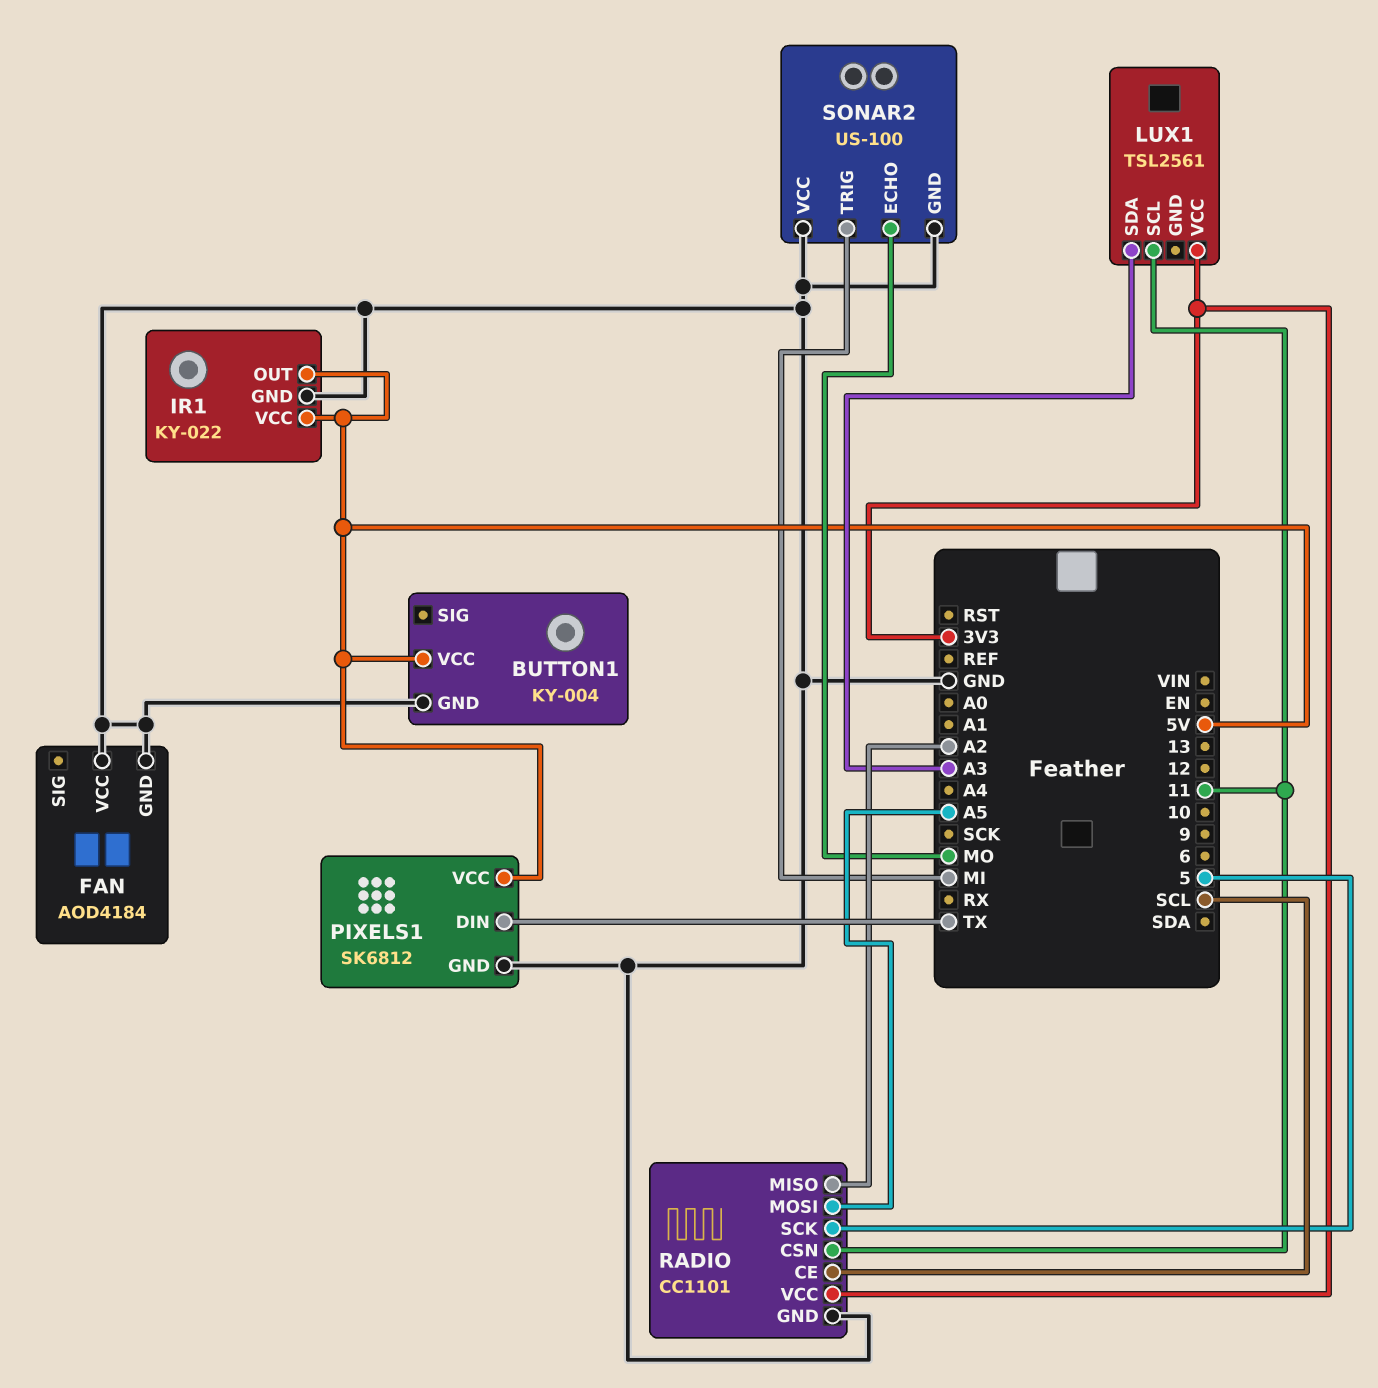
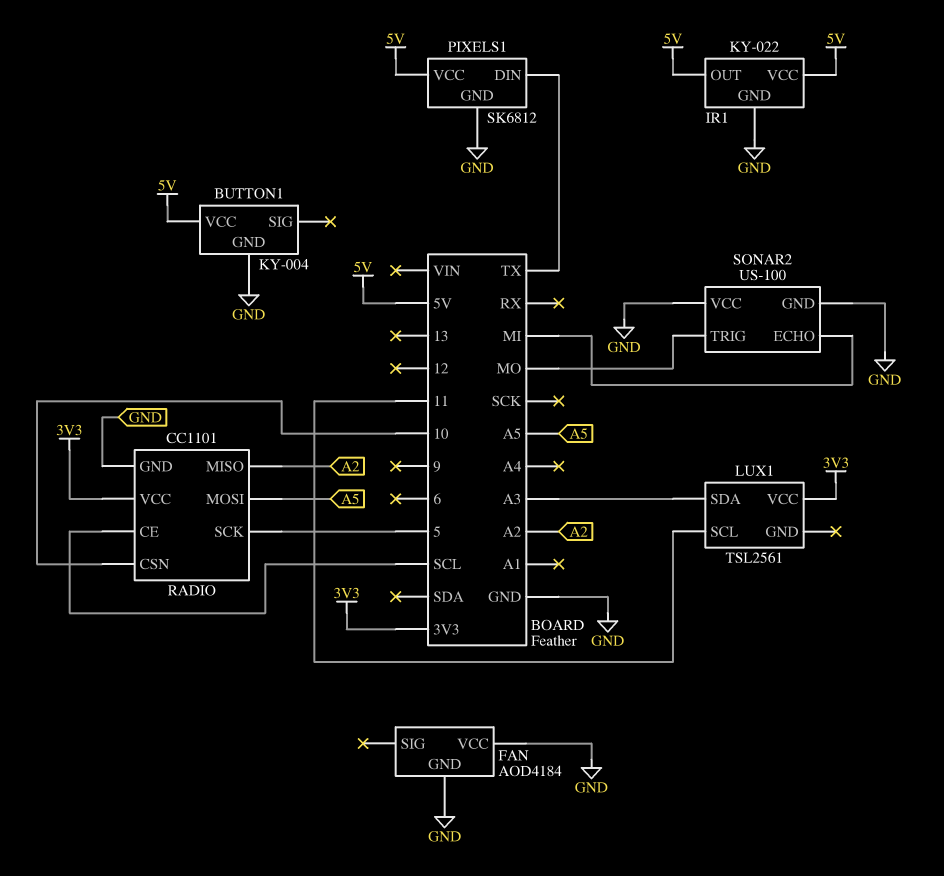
RADIO pin CSN: 11 -> 10
SONAR2 pin ECHO: MO -> MI
SONAR2 pin TRIG: MI -> MO

